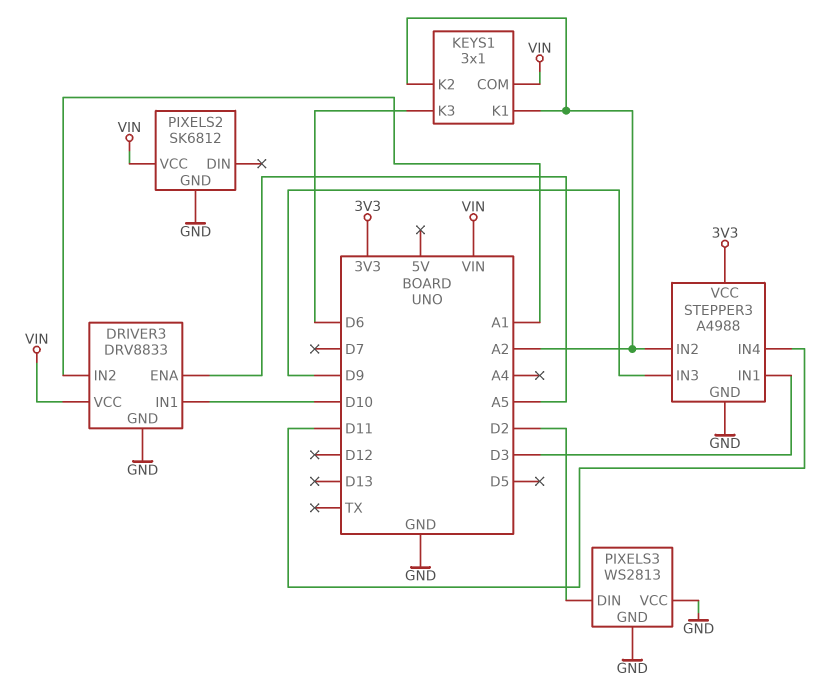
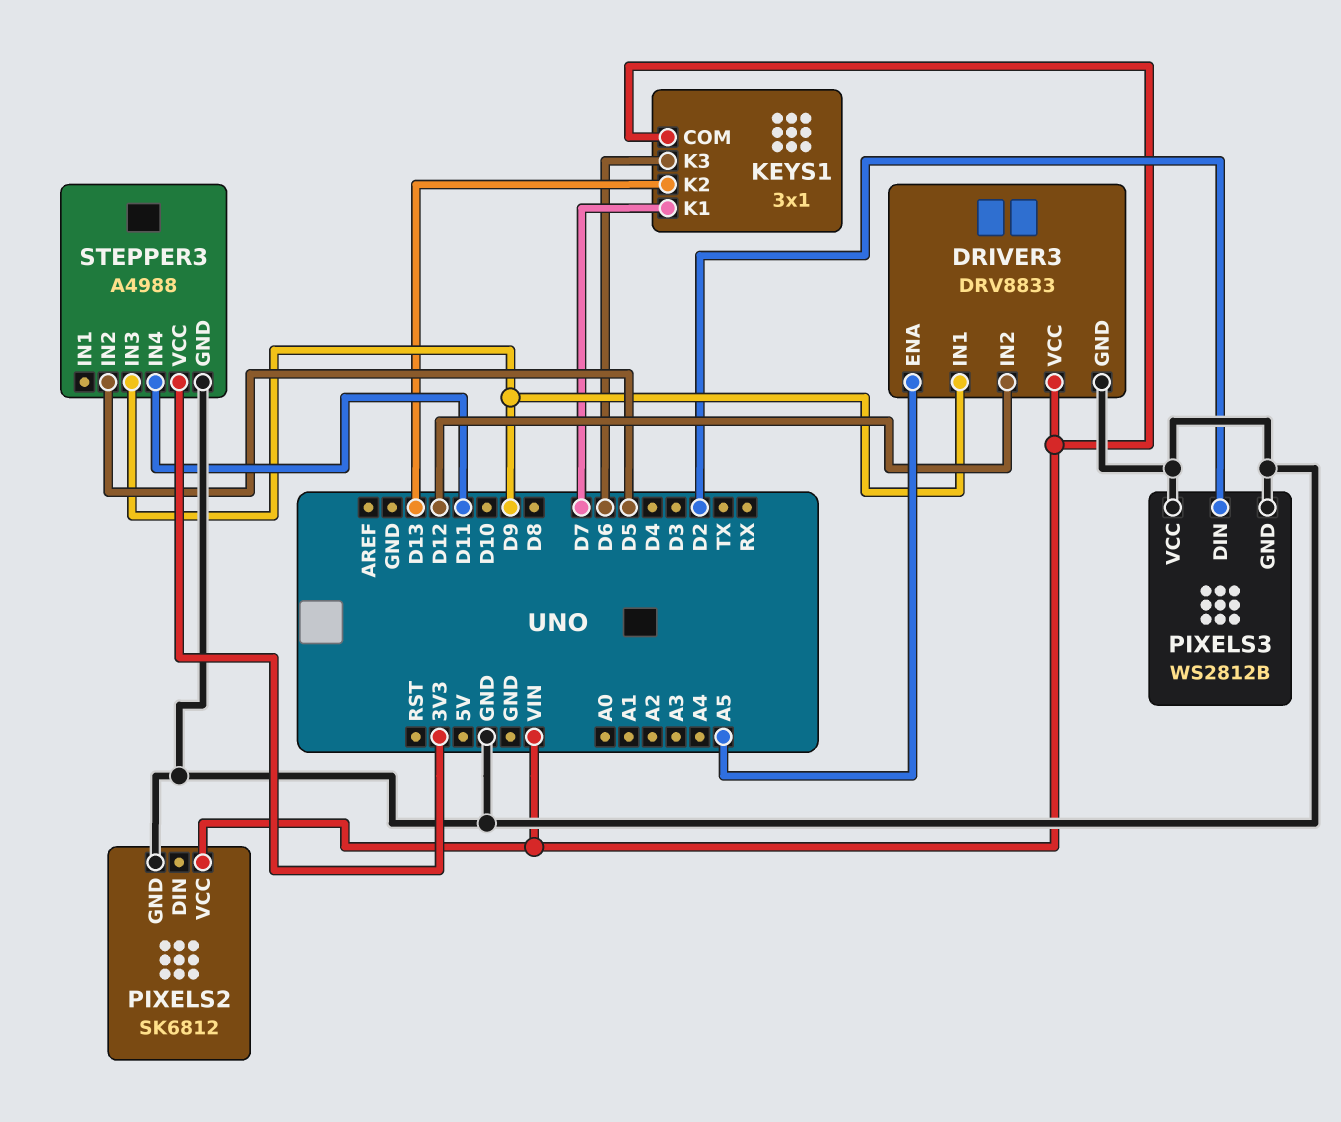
DRIVER3 pin IN1: D10 -> D9
DRIVER3 pin IN2: A1 -> D12
KEYS1 pin K1: A2 -> D7
KEYS1 pin K2: A2 -> D13
PIXELS3: WS2813 -> WS2812B
STEPPER3 pin IN1: D3 -> none
STEPPER3 pin IN2: A2 -> D5

